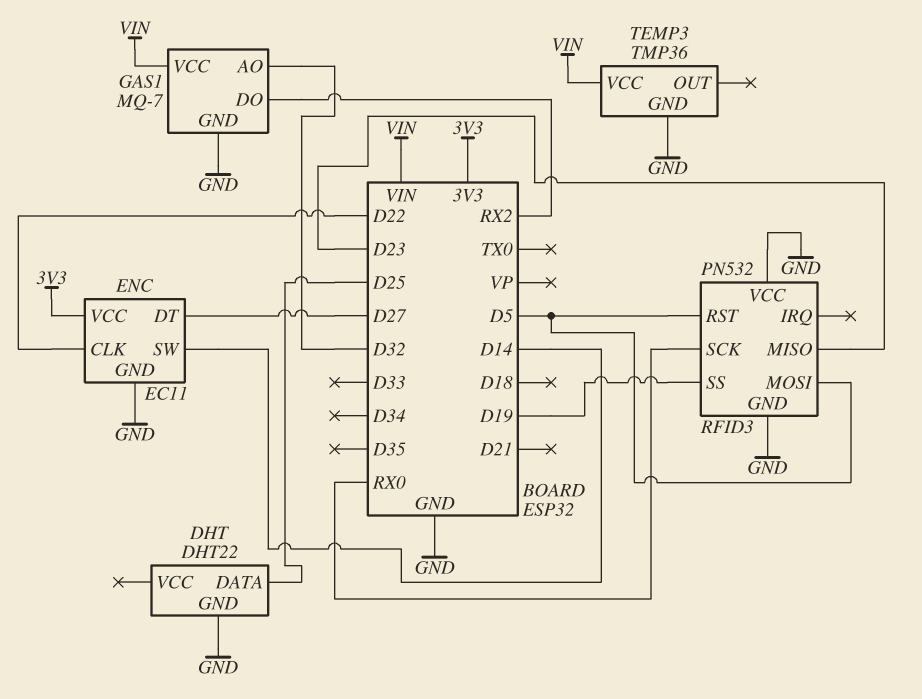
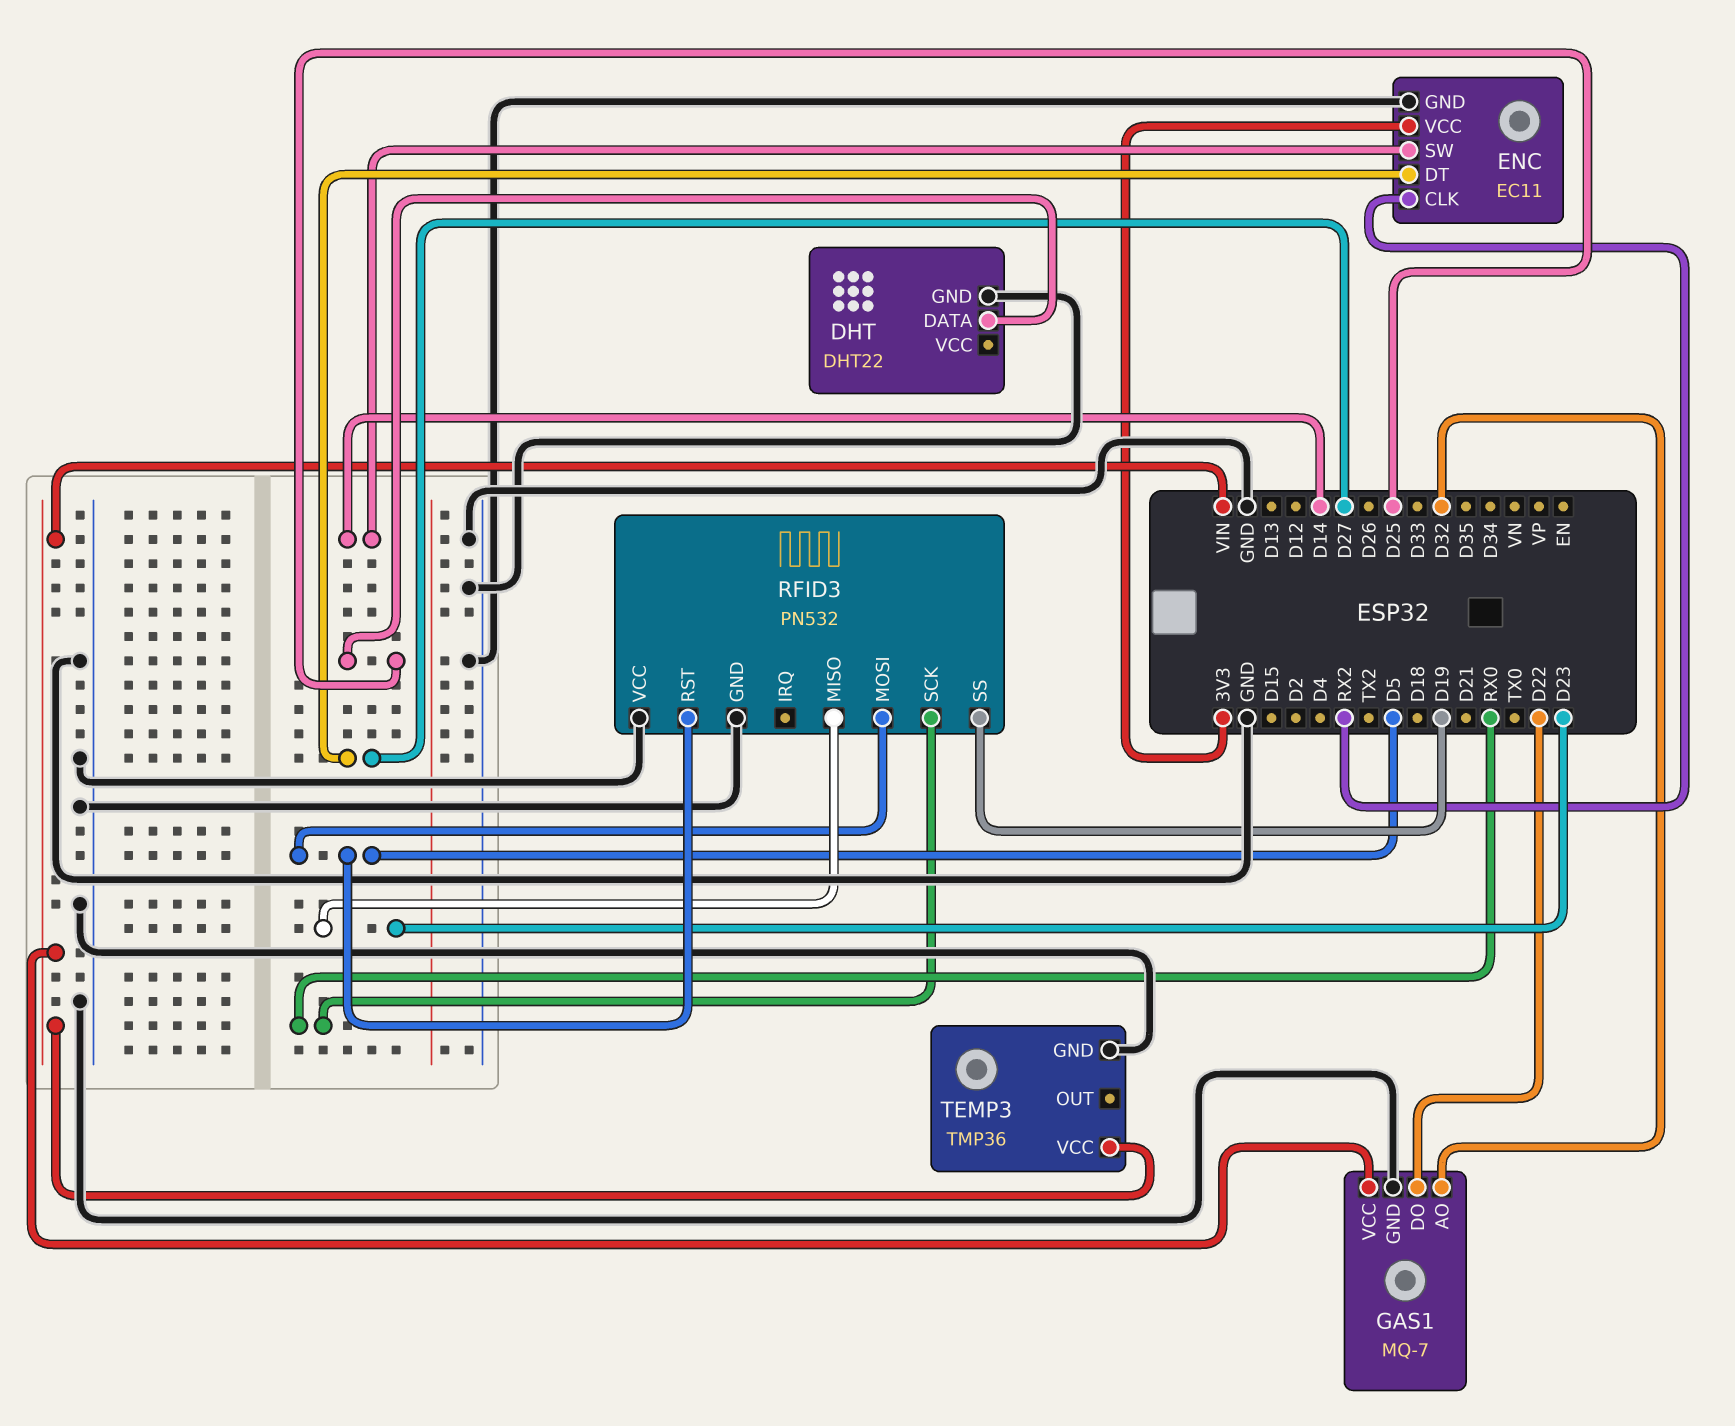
ENC pin CLK: D22 -> RX2
GAS1 pin DO: RX2 -> D22

